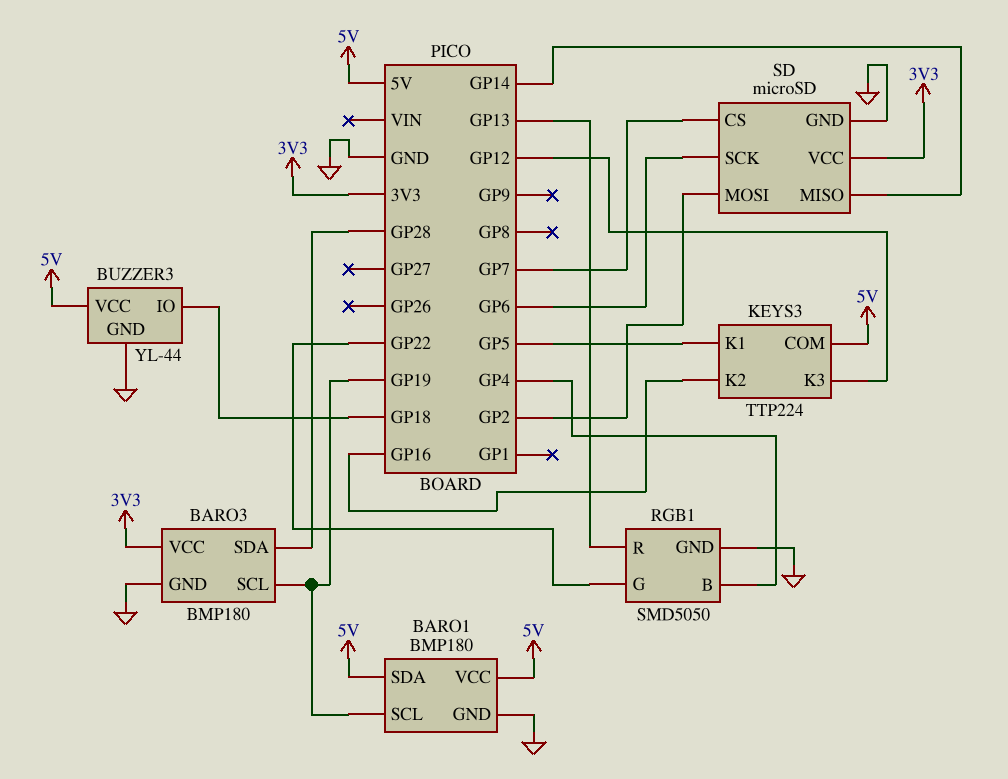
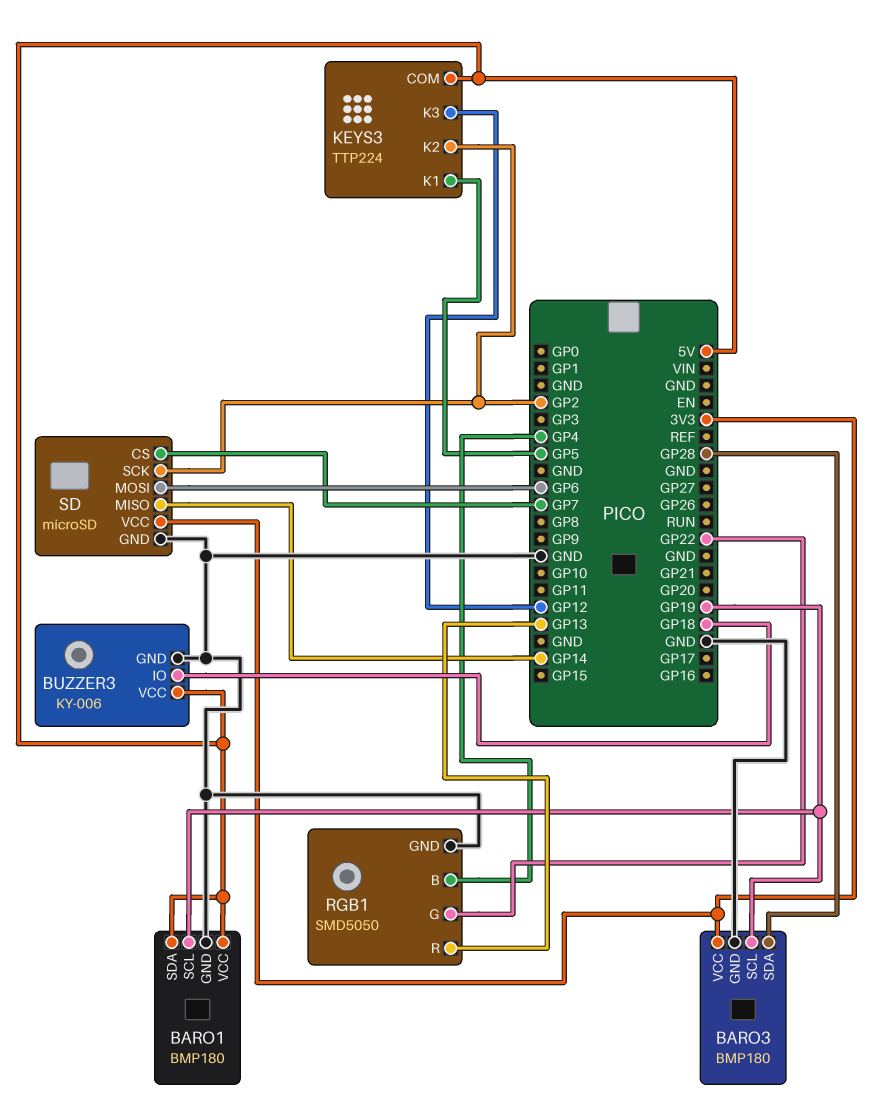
BUZZER3: YL-44 -> KY-006
KEYS3 pin K2: GP16 -> GP2
SD pin MOSI: GP2 -> GP6
SD pin SCK: GP6 -> GP2

